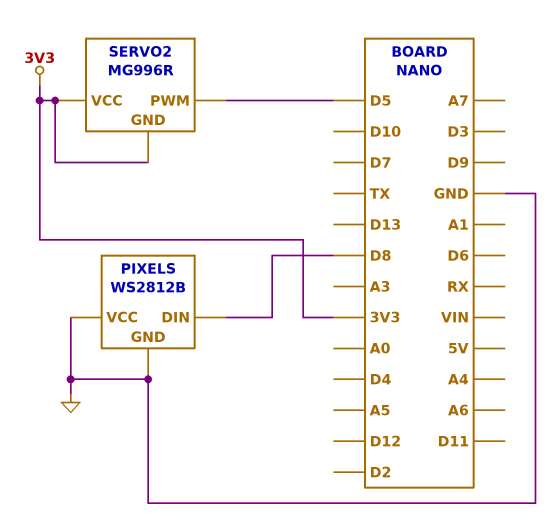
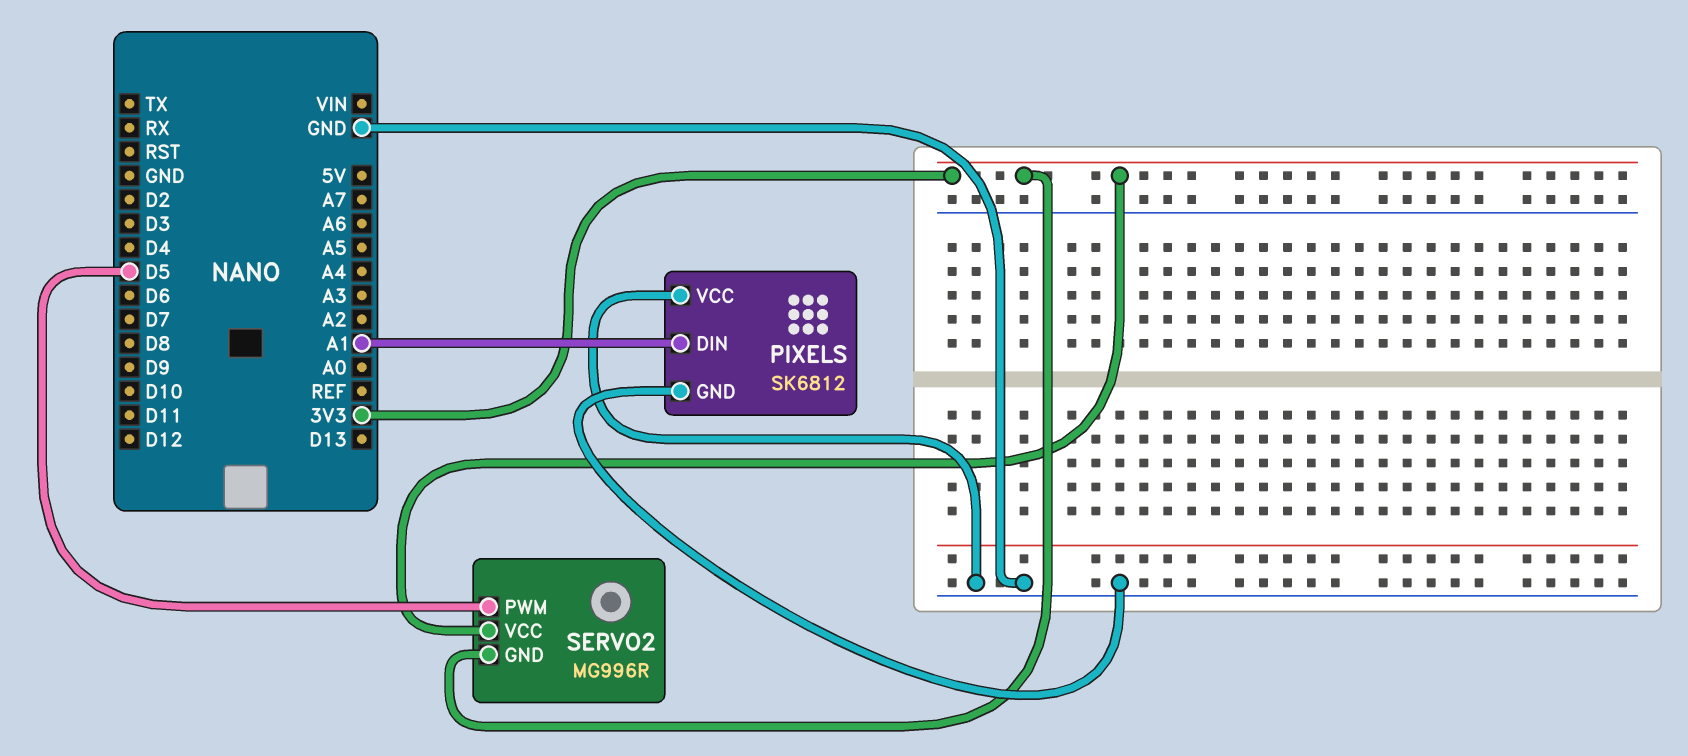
PIXELS: WS2812B -> SK6812
PIXELS pin DIN: D8 -> A1

